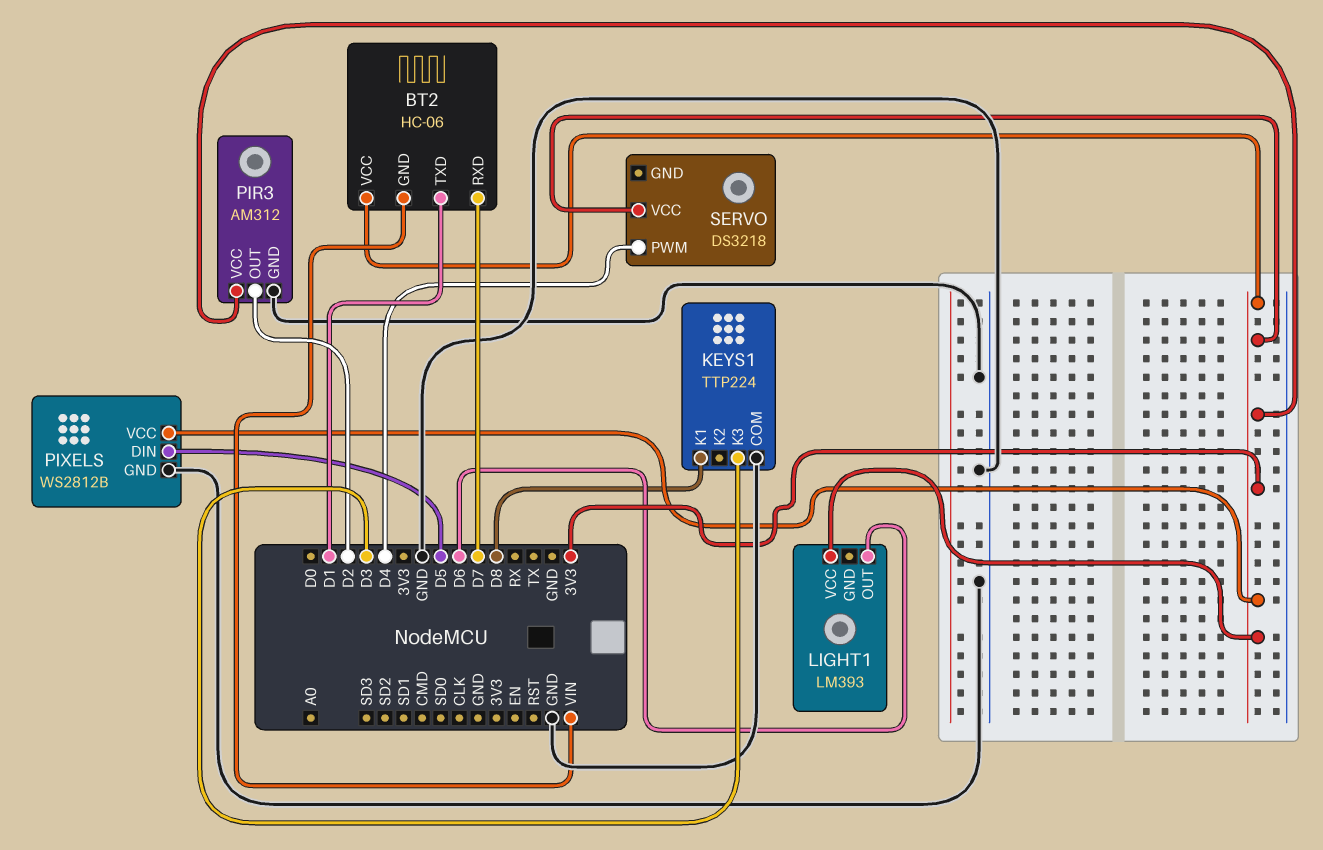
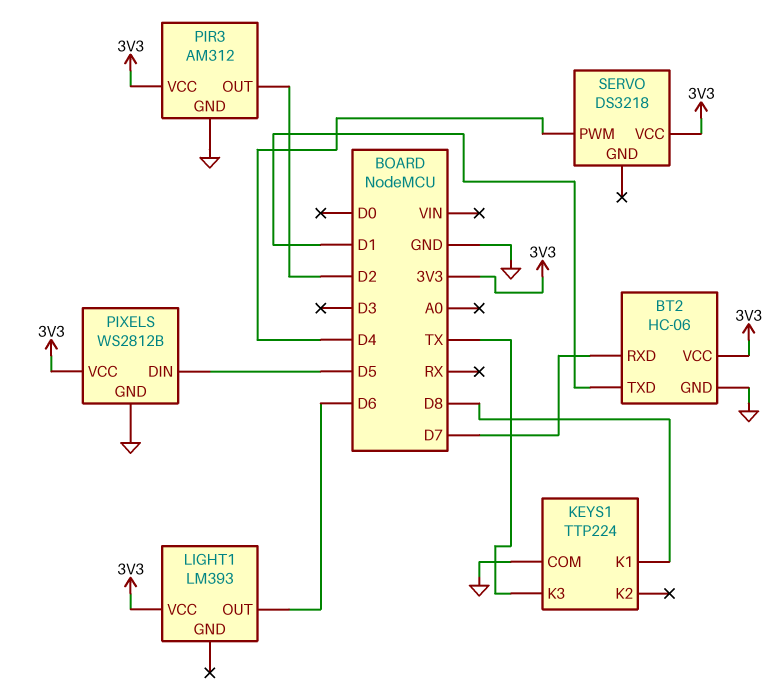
BT2 pin GND: VIN -> GND
KEYS1 pin K3: D3 -> TX

